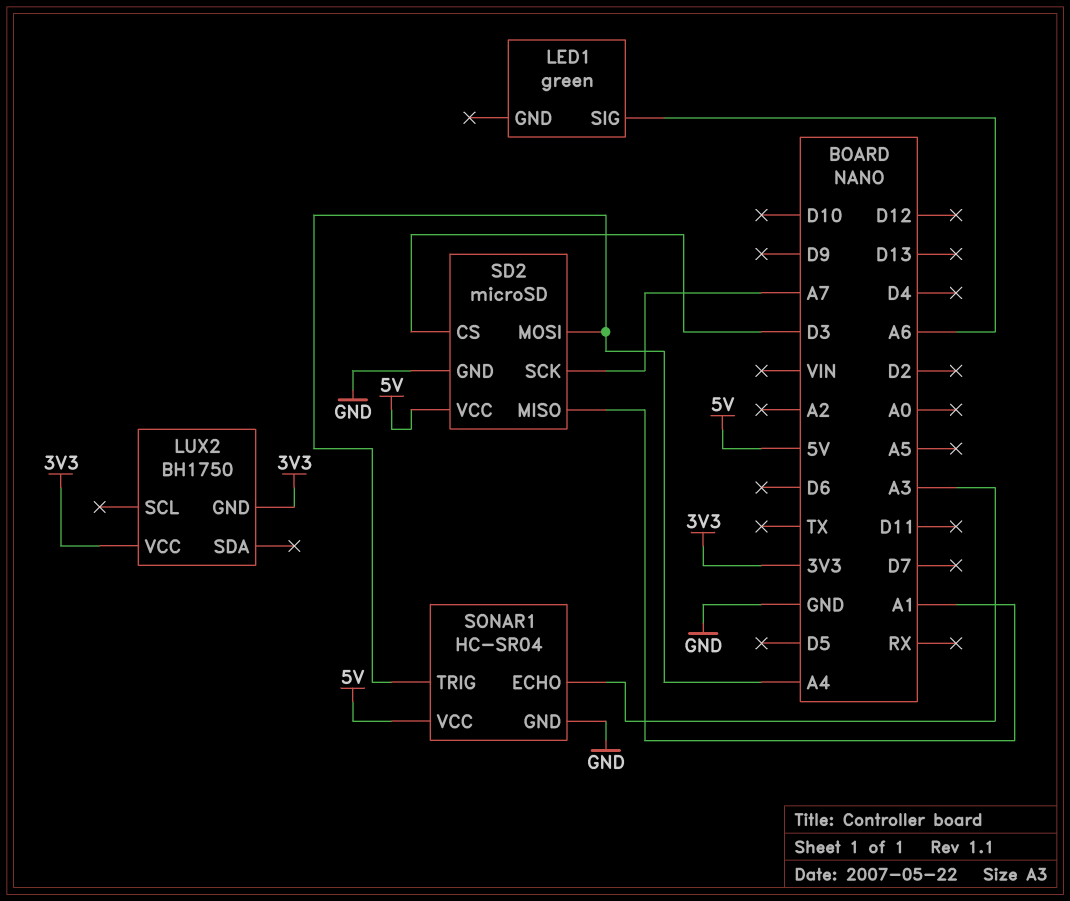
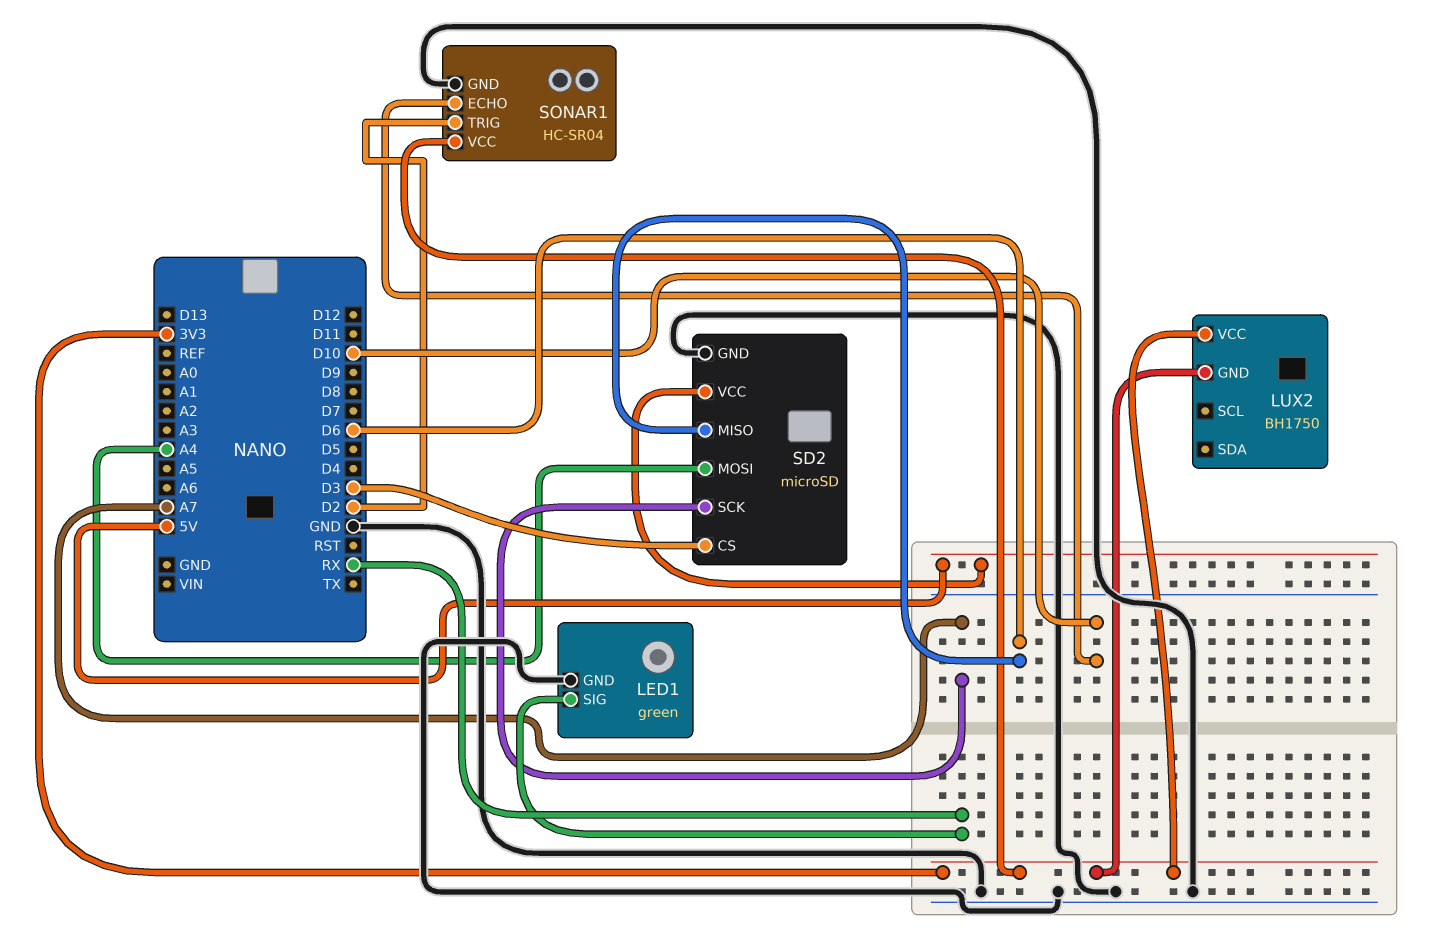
LED1 pin GND: none -> GND
LED1 pin SIG: A6 -> RX
SD2 pin MISO: A1 -> D6
SONAR1 pin ECHO: A3 -> D10
SONAR1 pin TRIG: A4 -> D2
SONAR1 pin VCC: 5V -> 3V3

